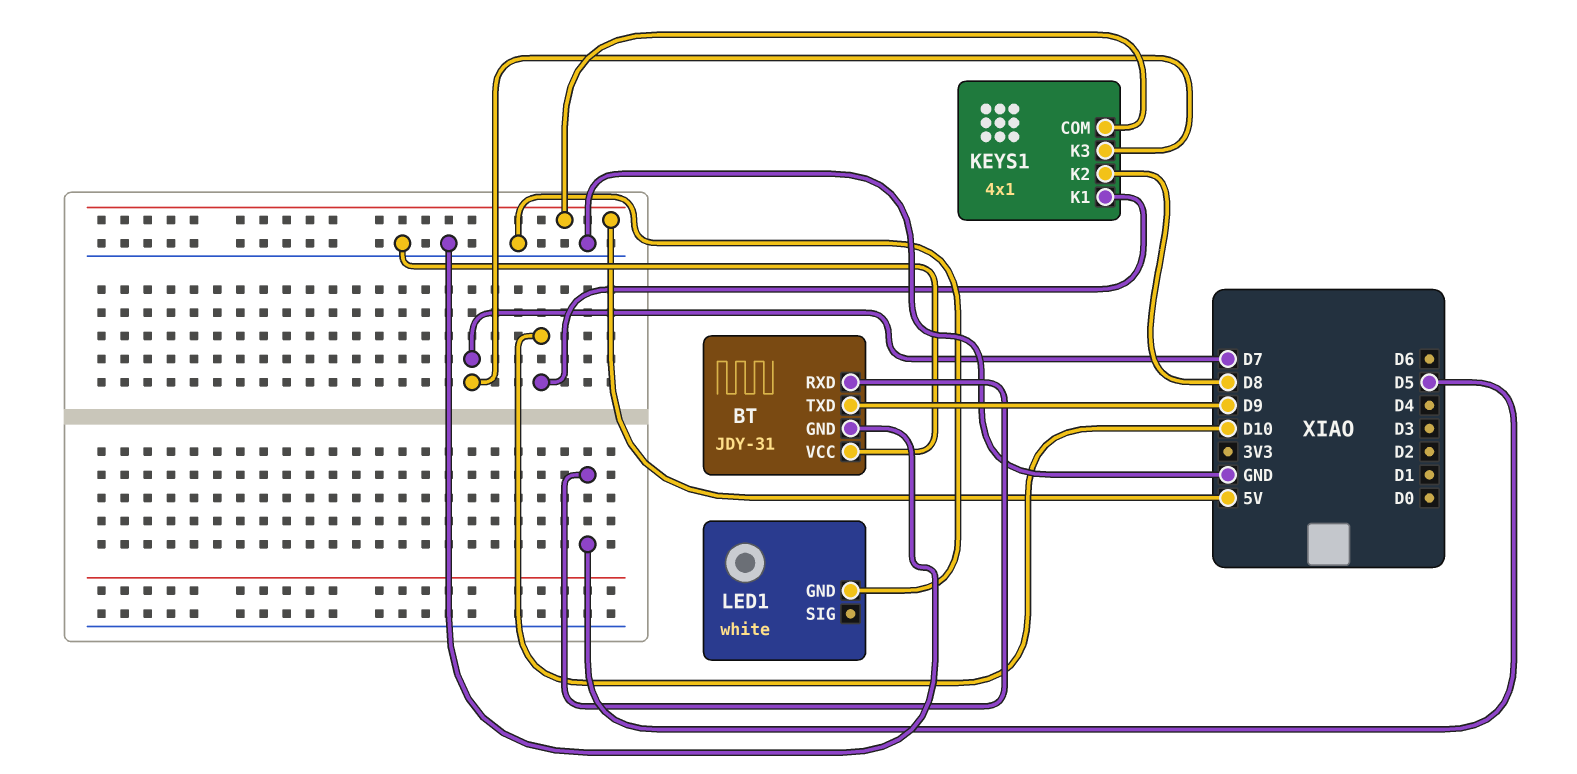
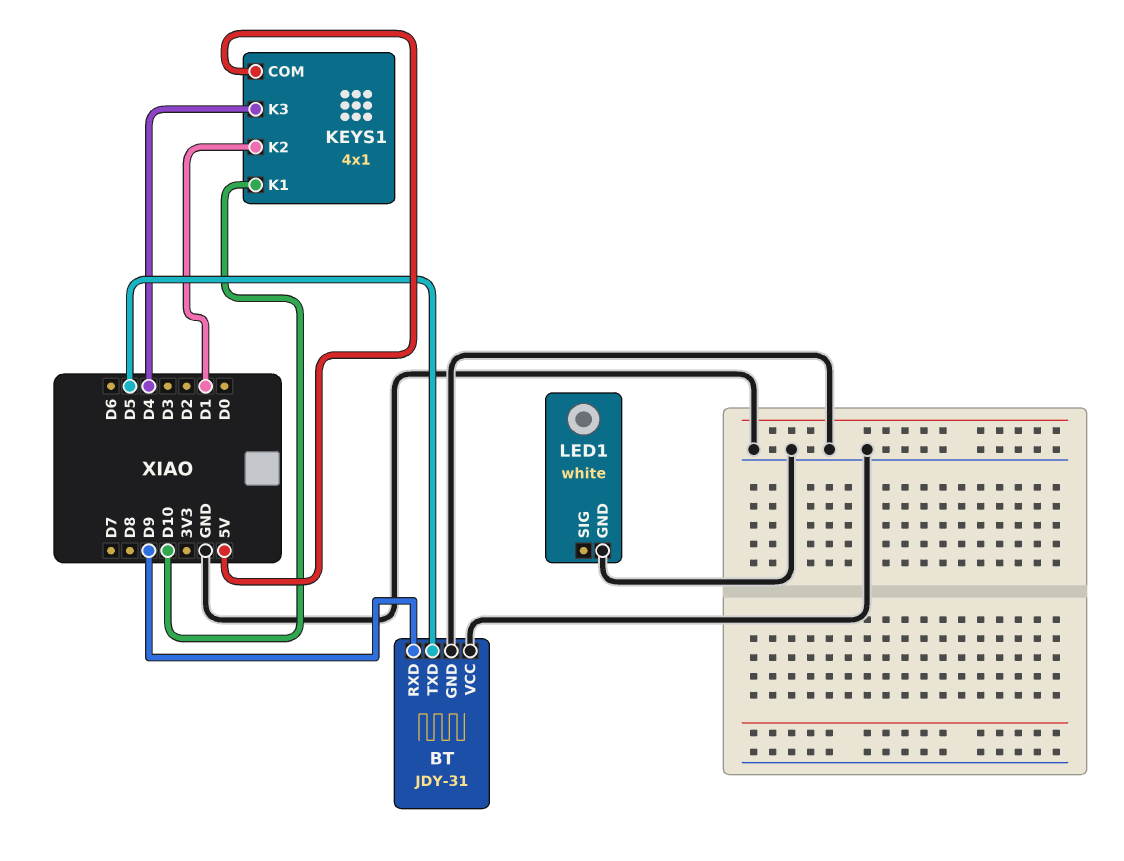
BT pin RXD: D5 -> D9
BT pin TXD: D9 -> D5
KEYS1 pin K2: D8 -> D1
KEYS1 pin K3: D7 -> D4

